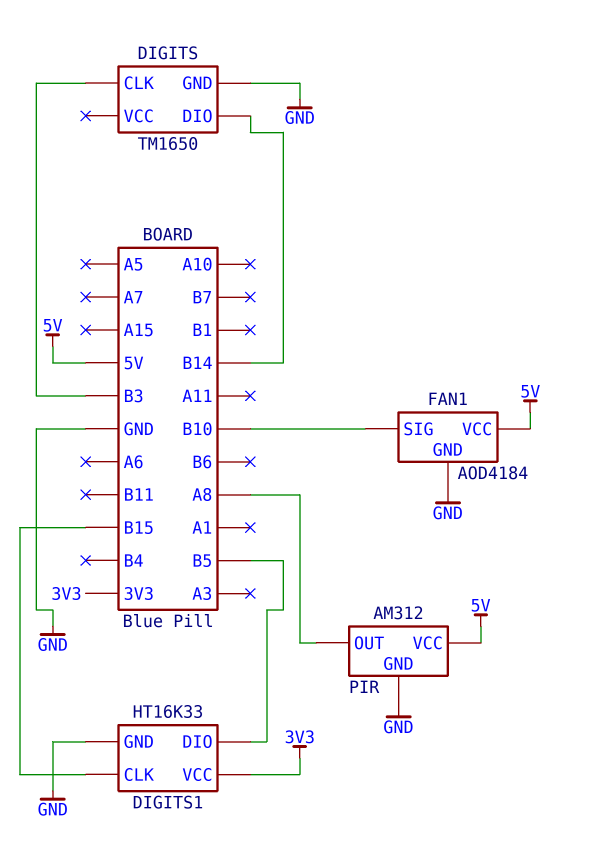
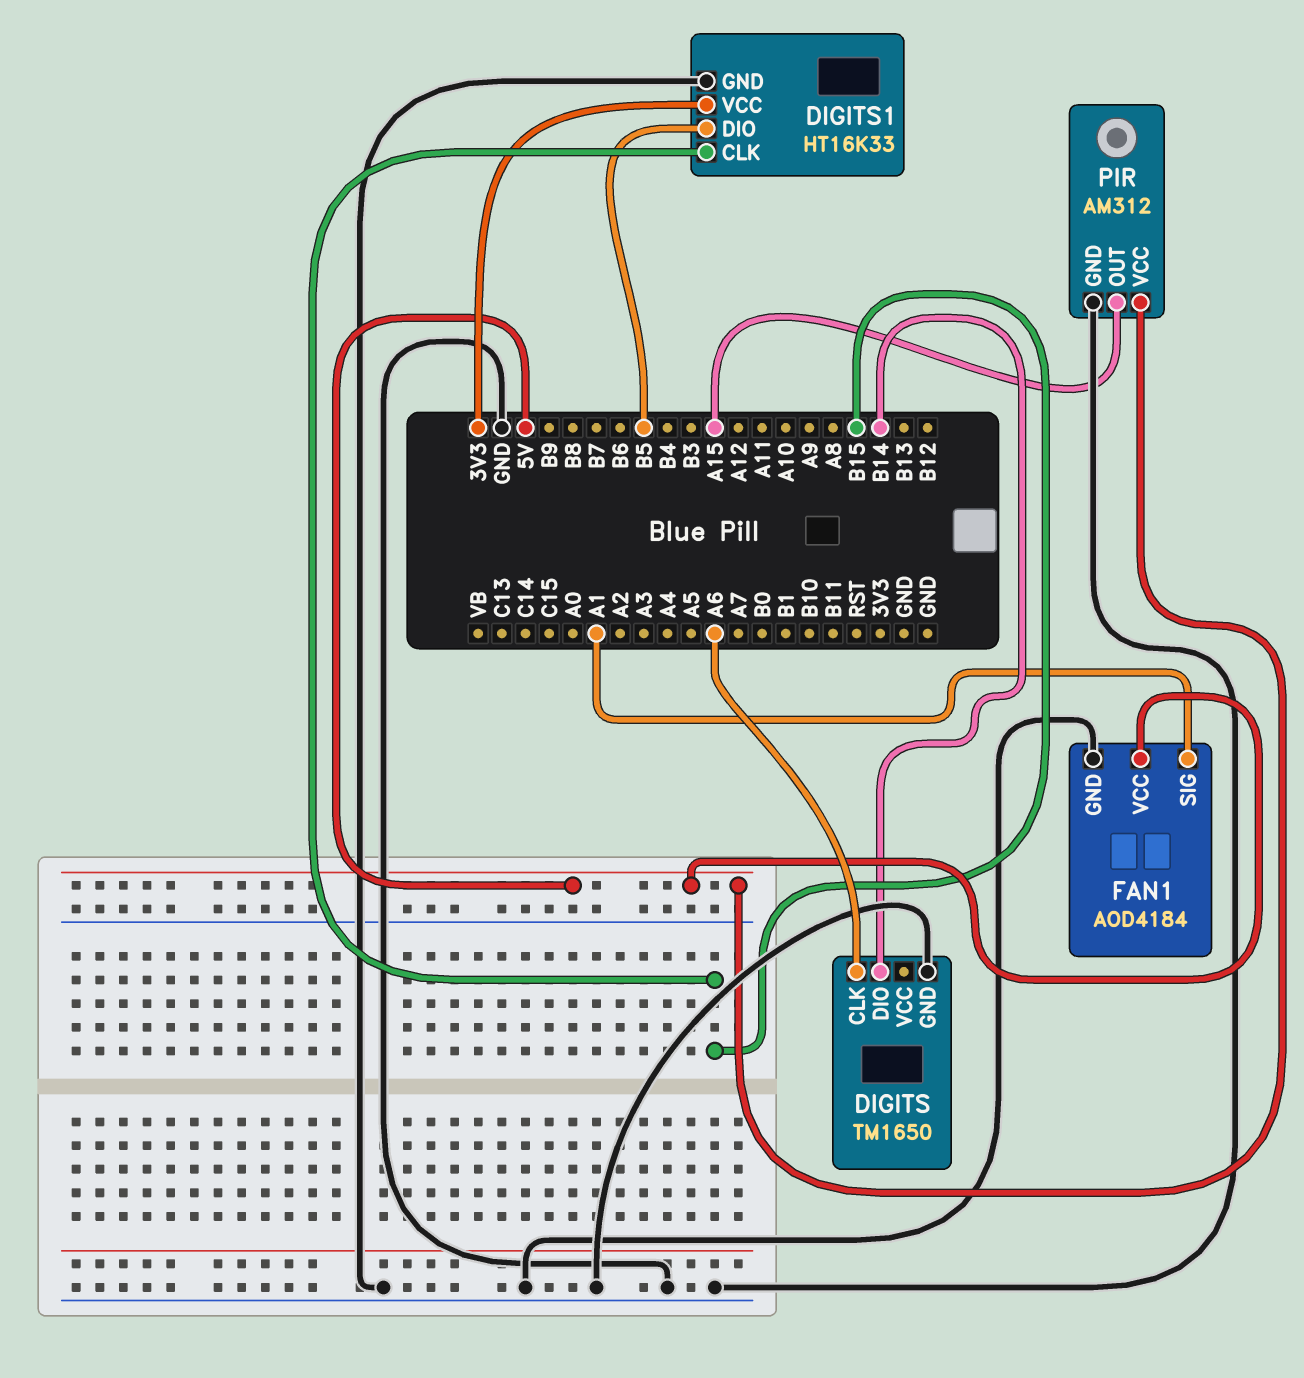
DIGITS pin CLK: B3 -> A6
FAN1 pin SIG: B10 -> A1
PIR pin OUT: A8 -> A15

